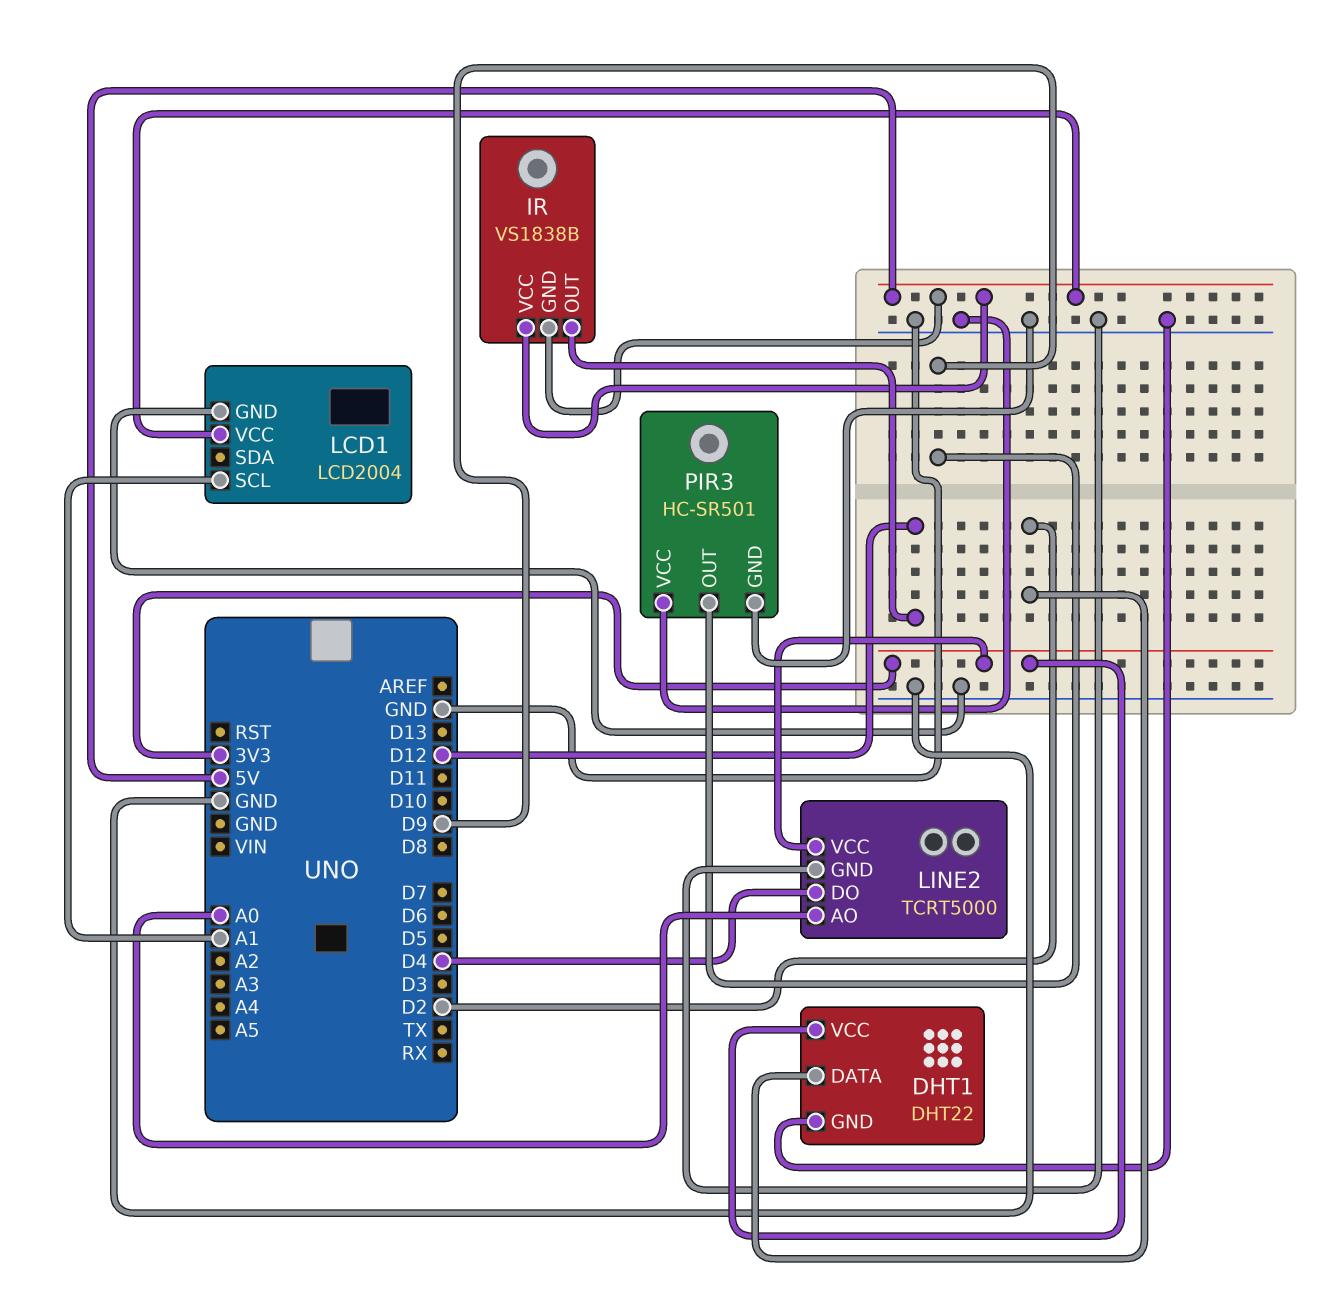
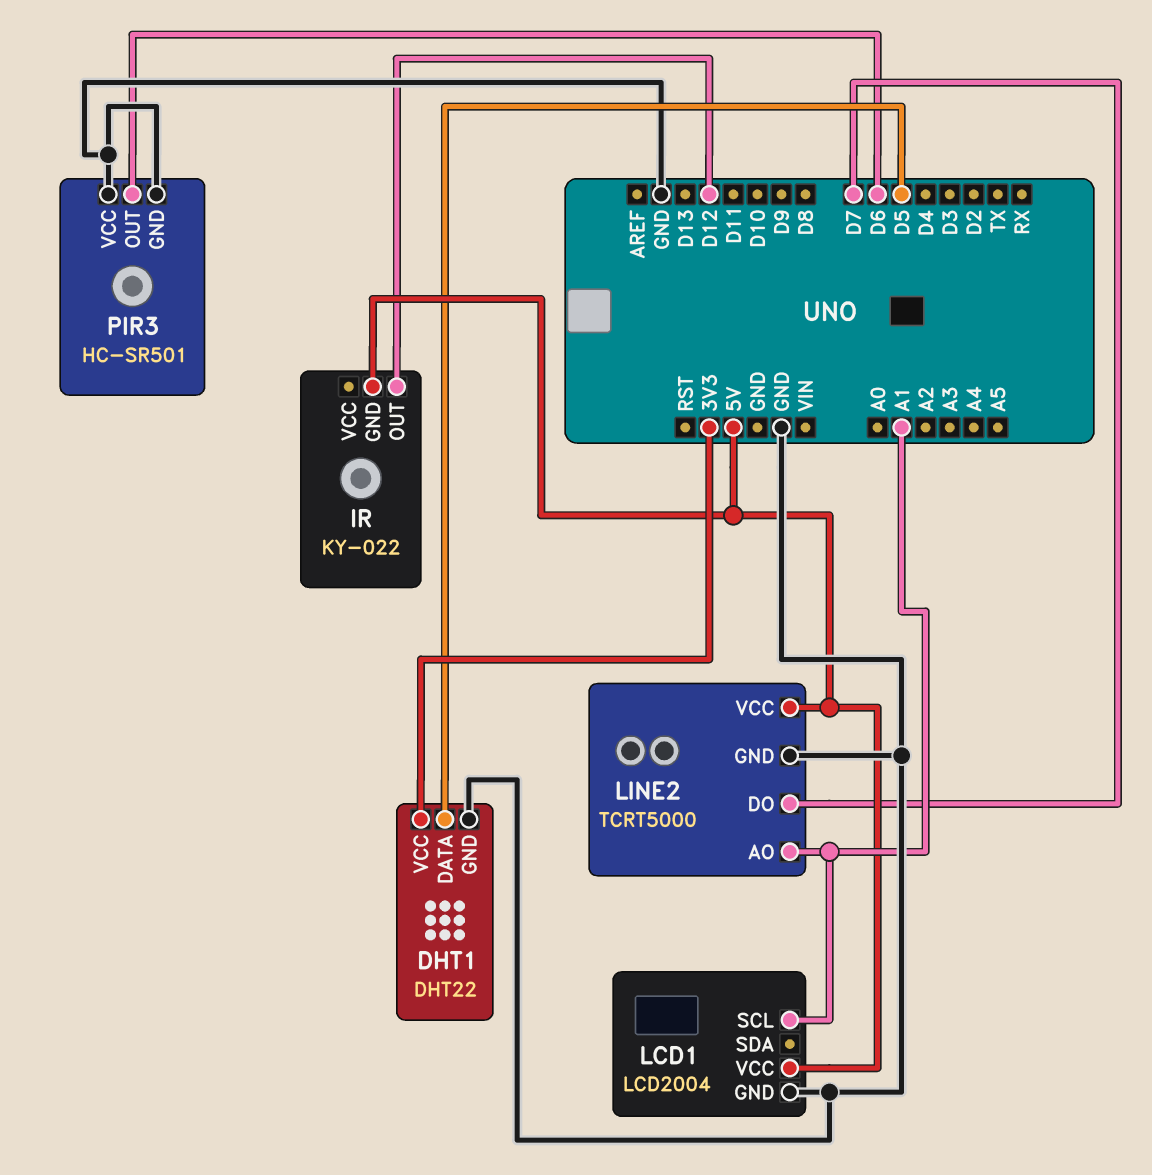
DHT1 pin DATA: D2 -> D5
IR: VS1838B -> KY-022
IR pin VCC: 5V -> none
LINE2 pin AO: A0 -> A1
LINE2 pin DO: D4 -> D7
LINE2 pin VCC: 3V3 -> 5V
PIR3 pin OUT: D9 -> D6

